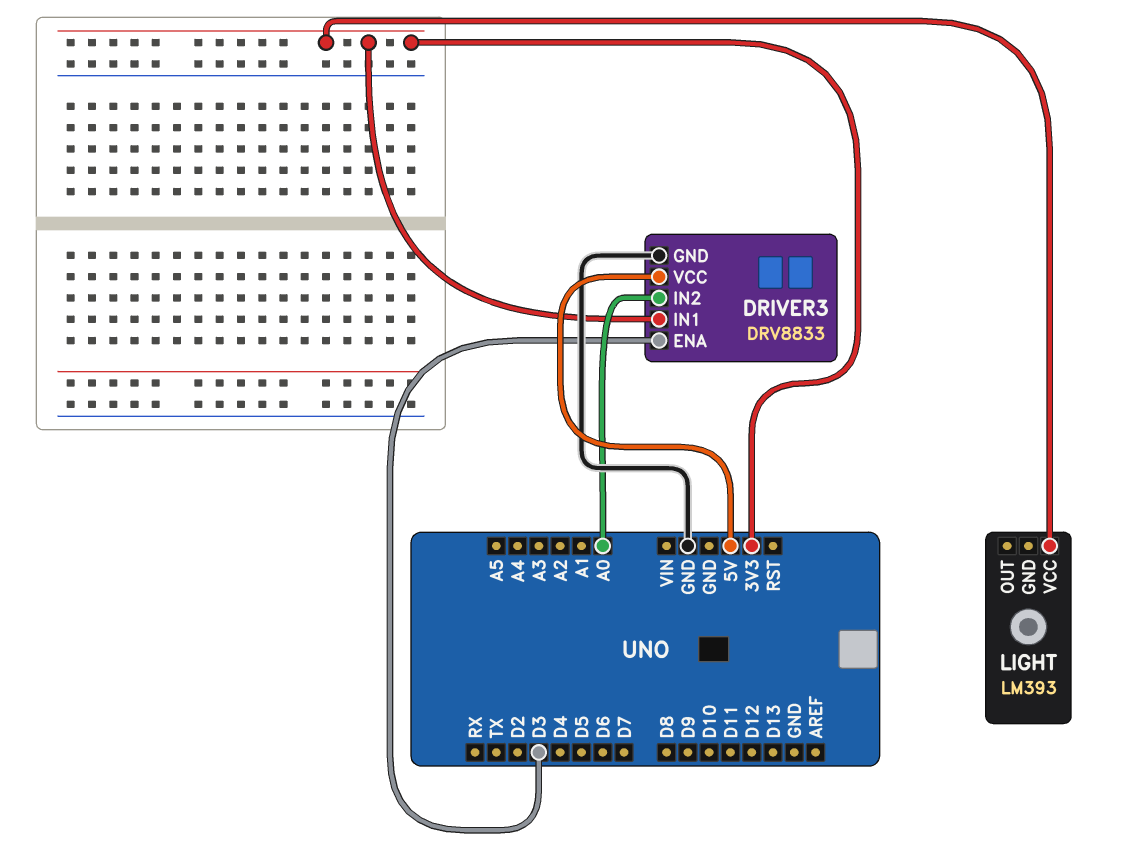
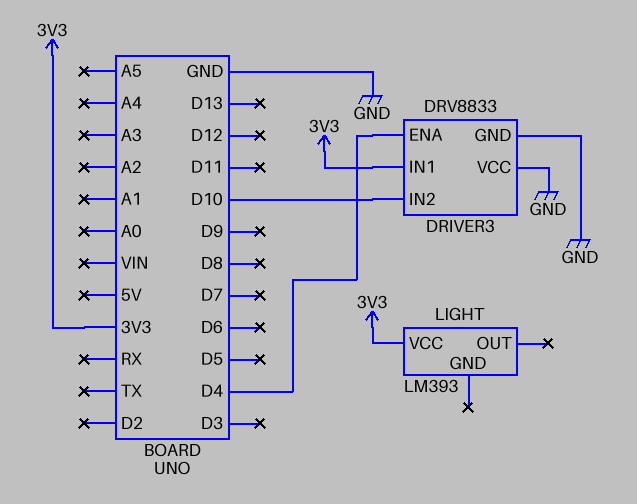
DRIVER3 pin ENA: D3 -> D4
DRIVER3 pin IN2: A0 -> D10
DRIVER3 pin VCC: 5V -> GND

